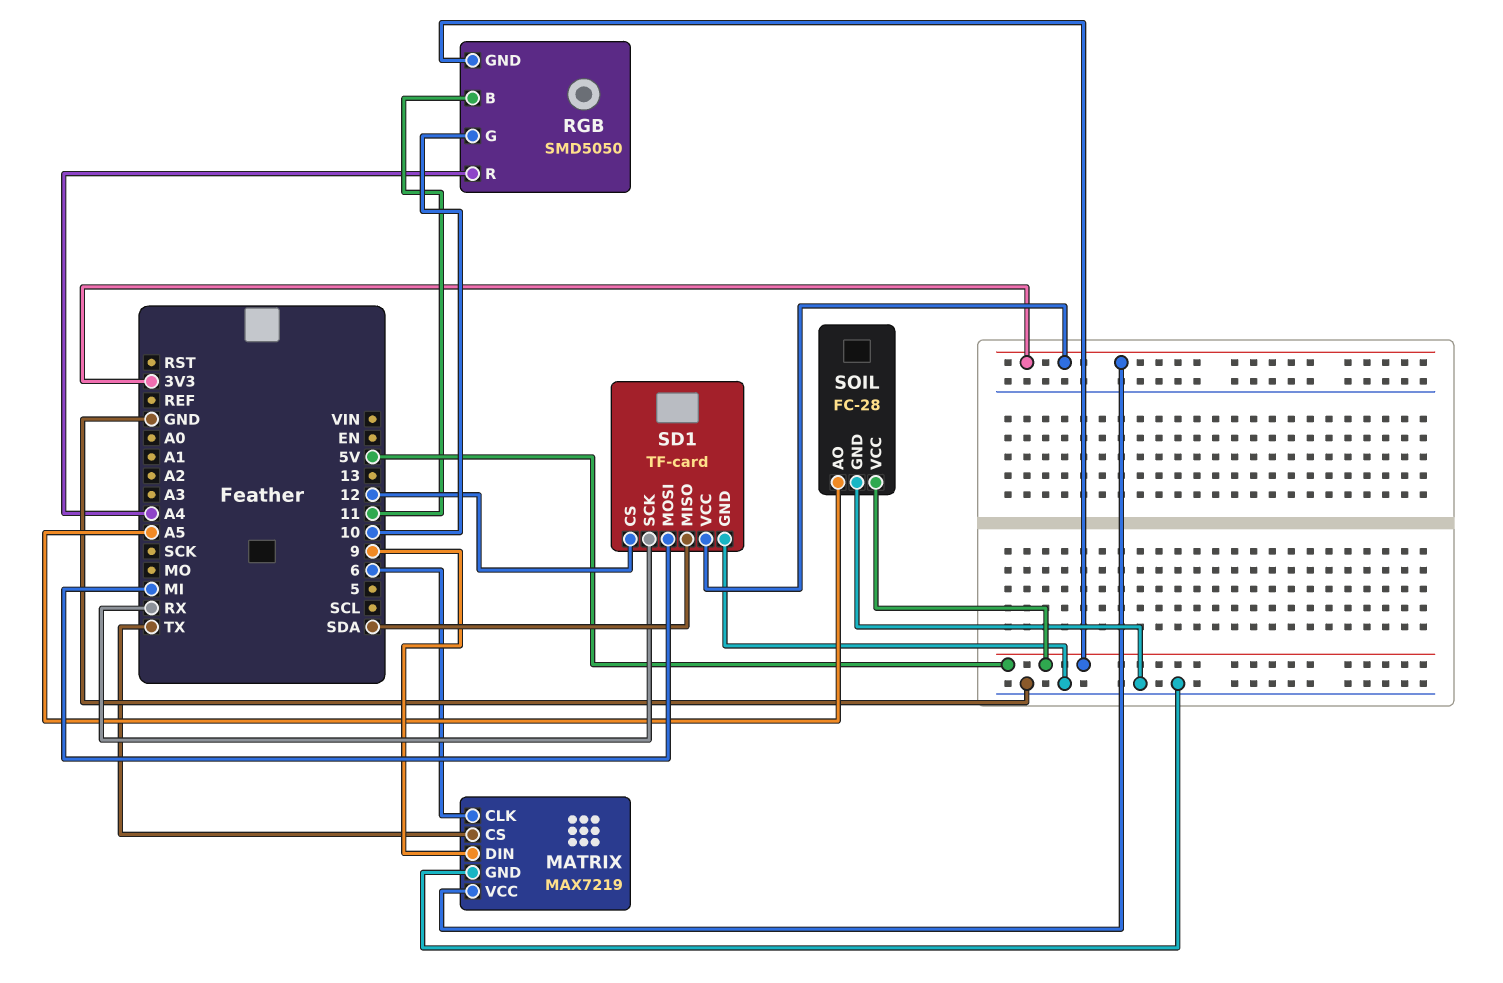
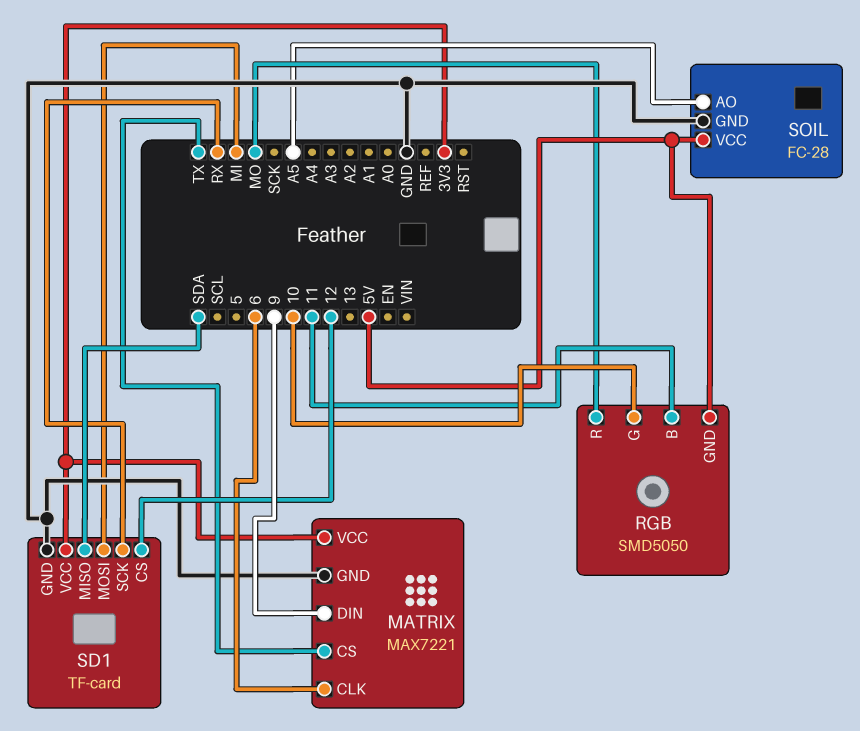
MATRIX: MAX7219 -> MAX7221
RGB pin R: A4 -> MO

